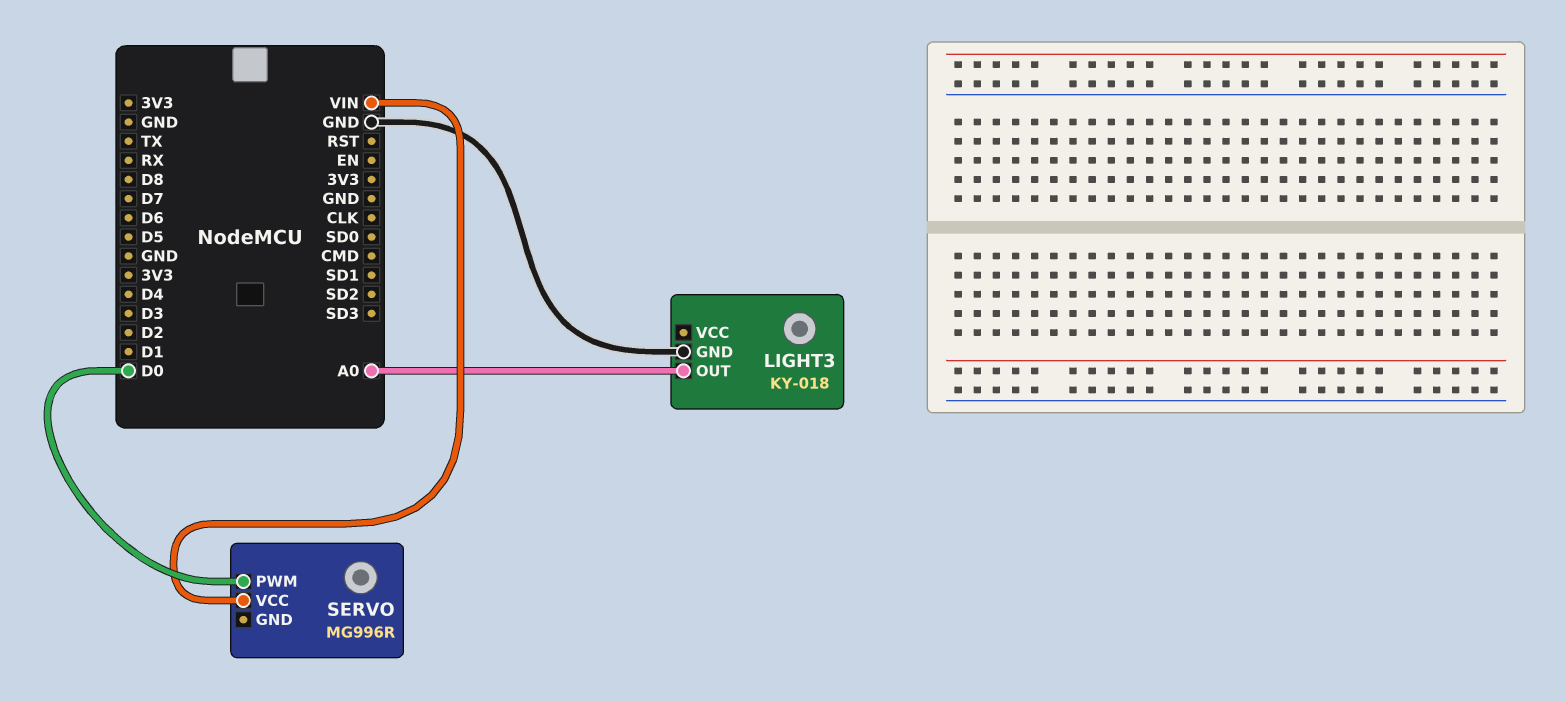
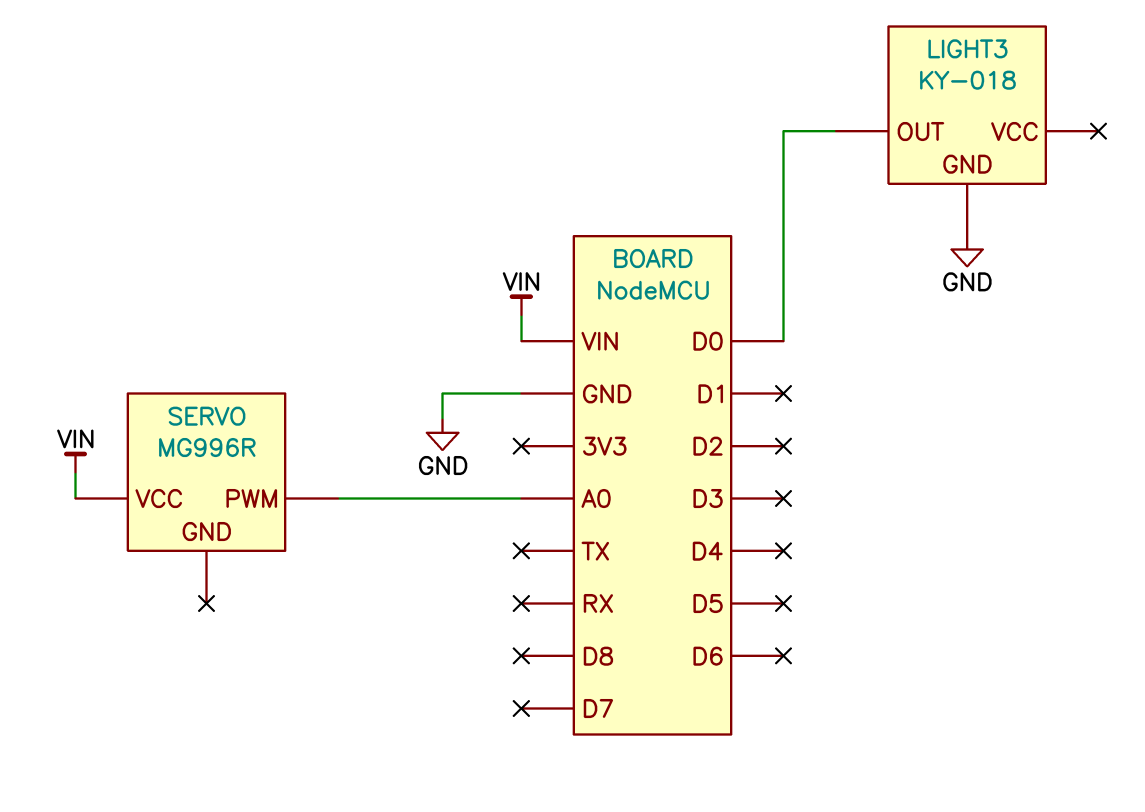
LIGHT3 pin OUT: A0 -> D0
SERVO pin PWM: D0 -> A0

